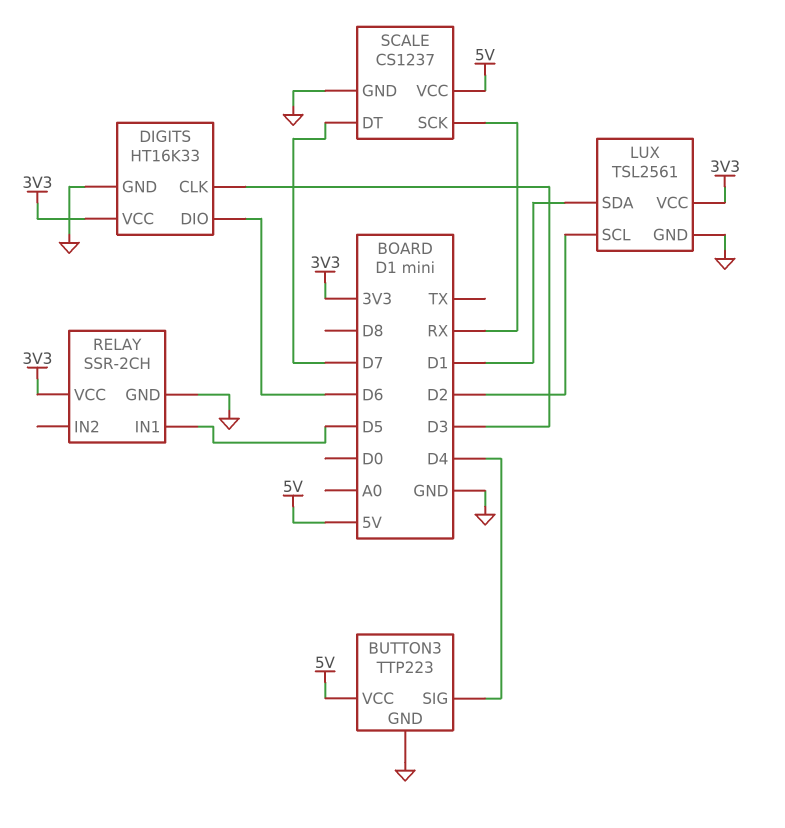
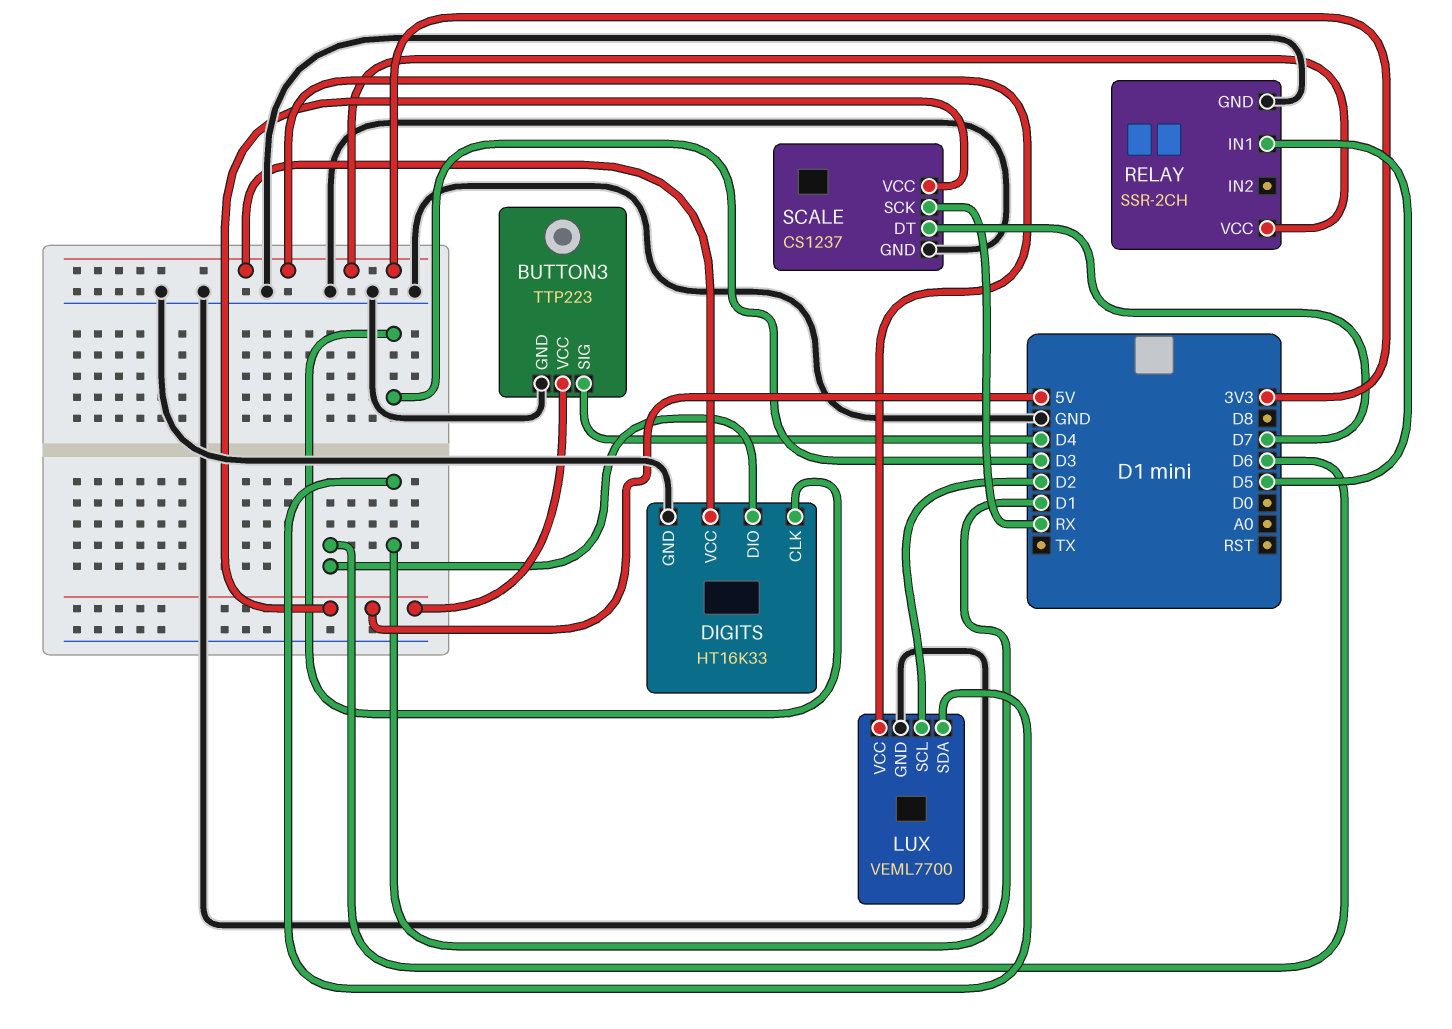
LUX: TSL2561 -> VEML7700

